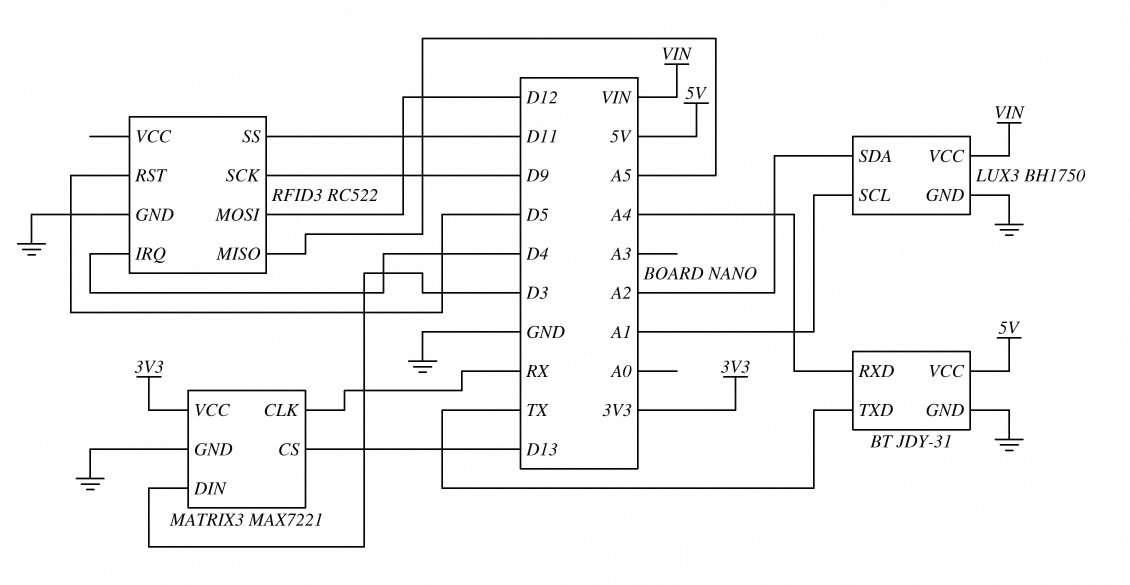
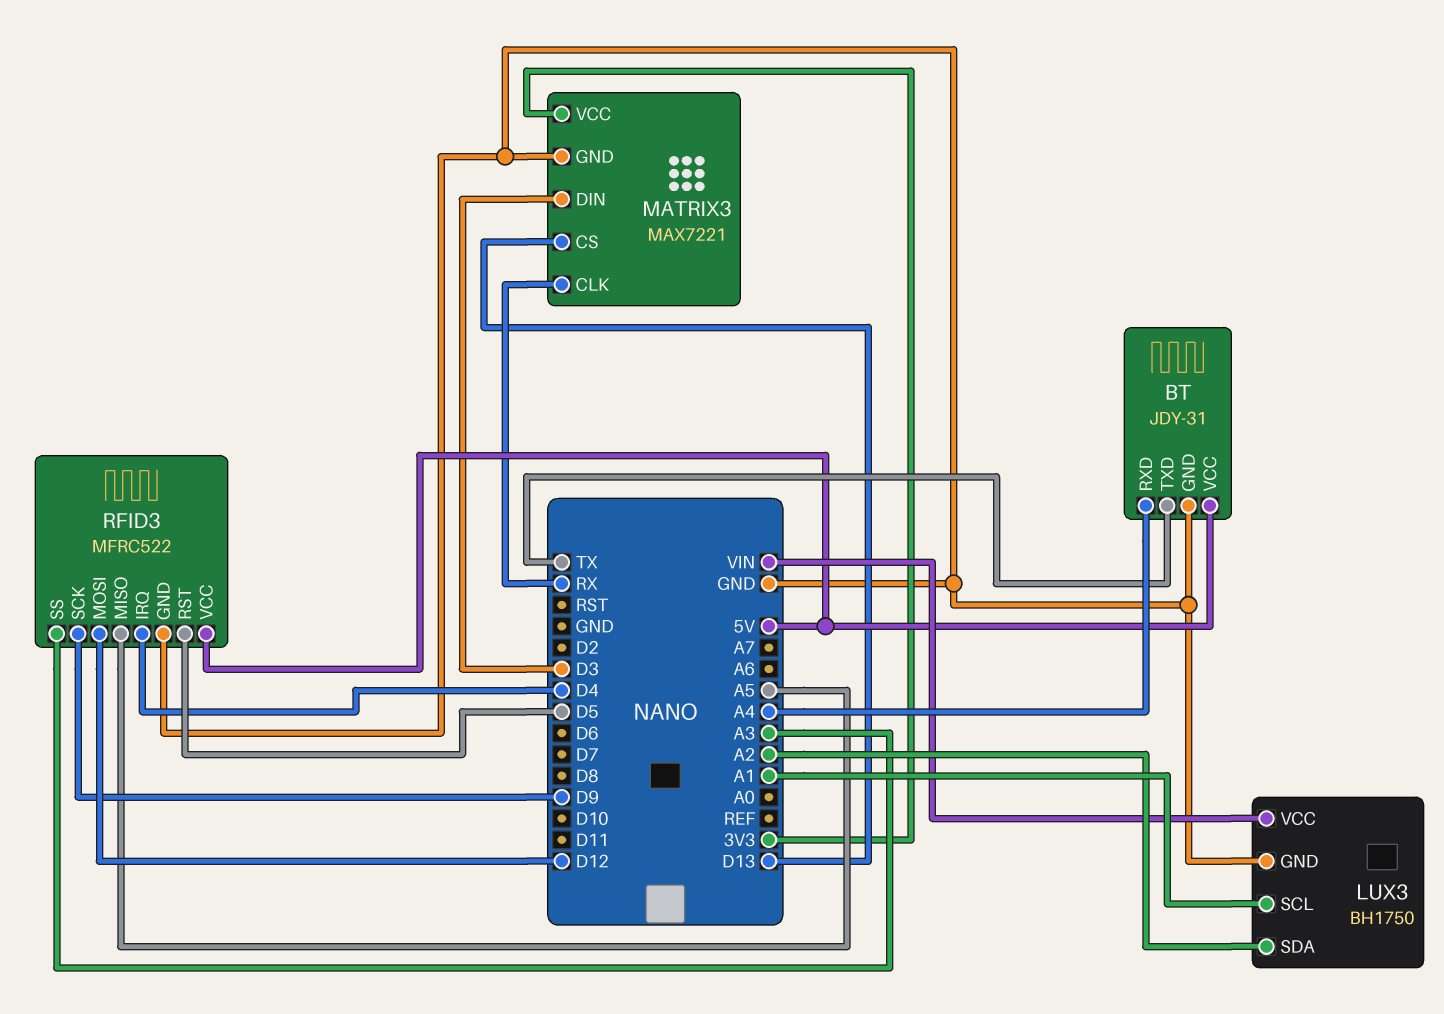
RFID3: RC522 -> MFRC522
RFID3 pin SS: D11 -> A3
RFID3 pin VCC: none -> 5V

